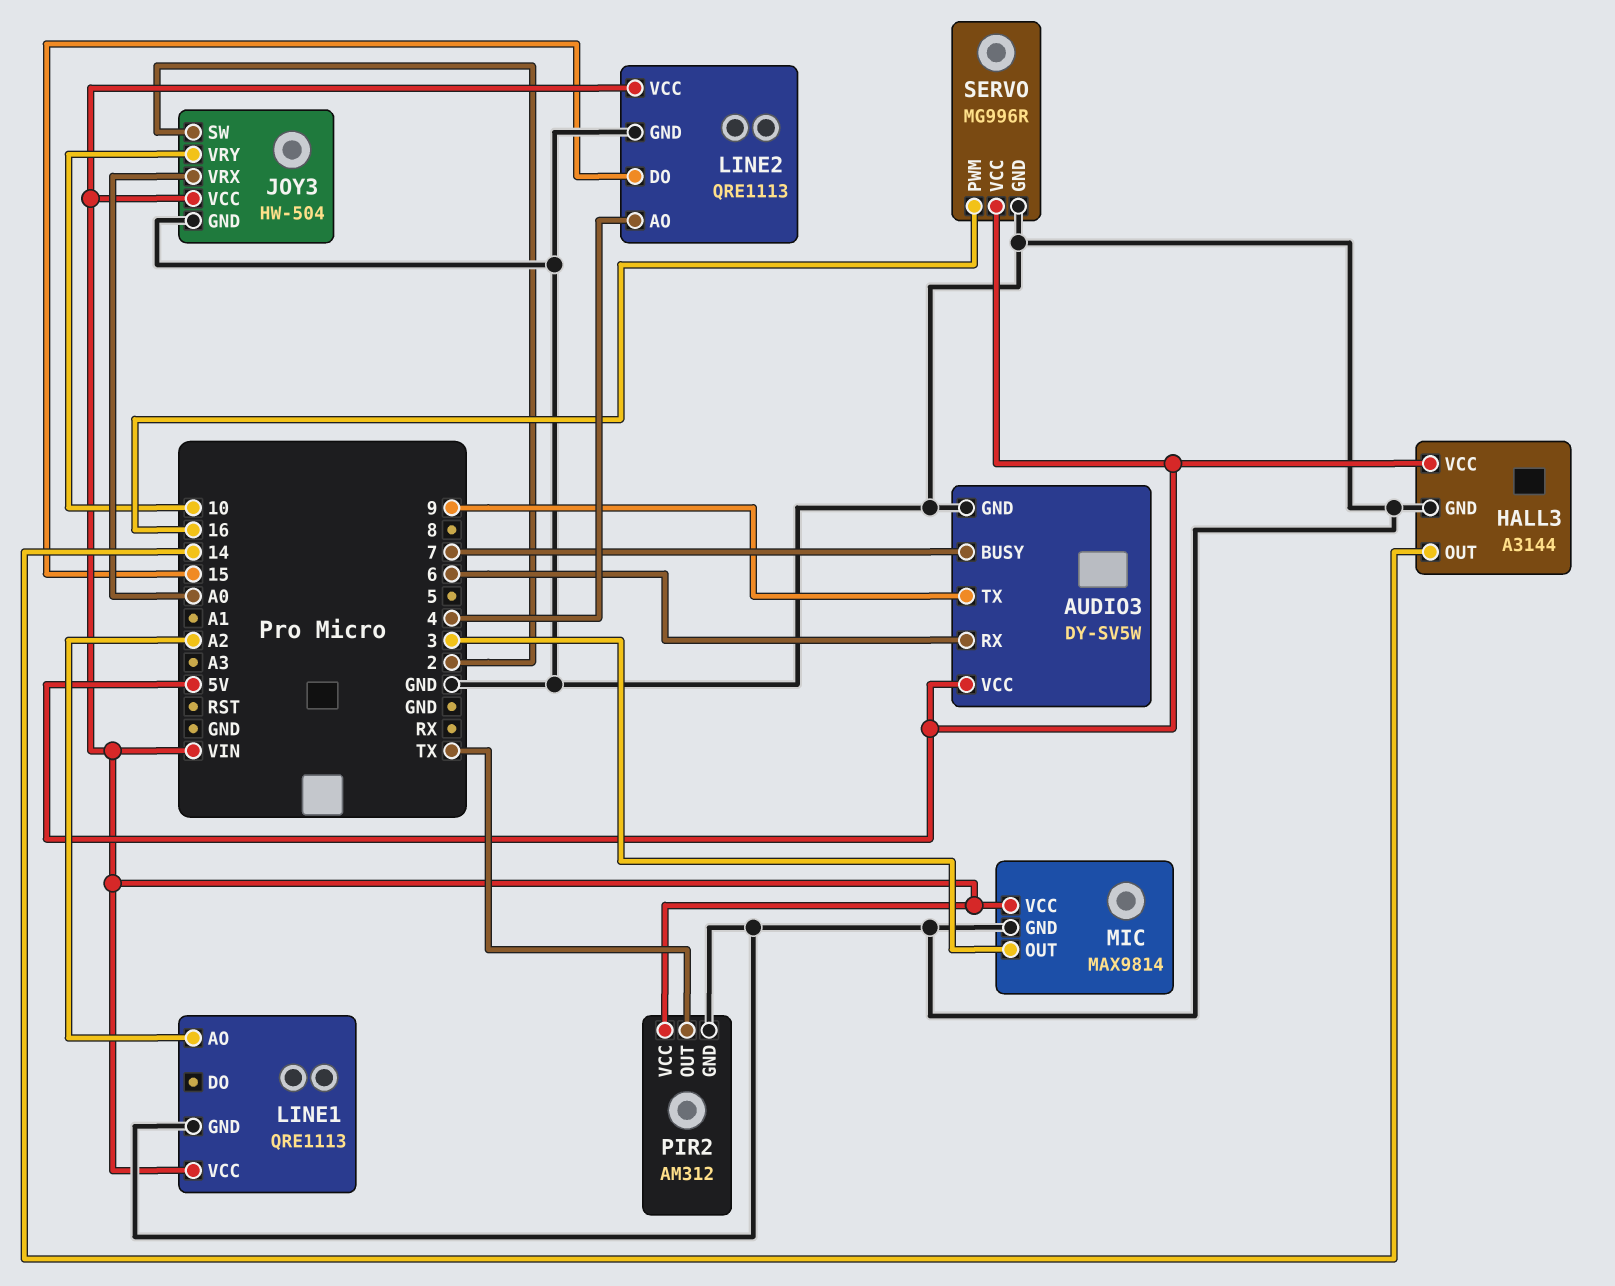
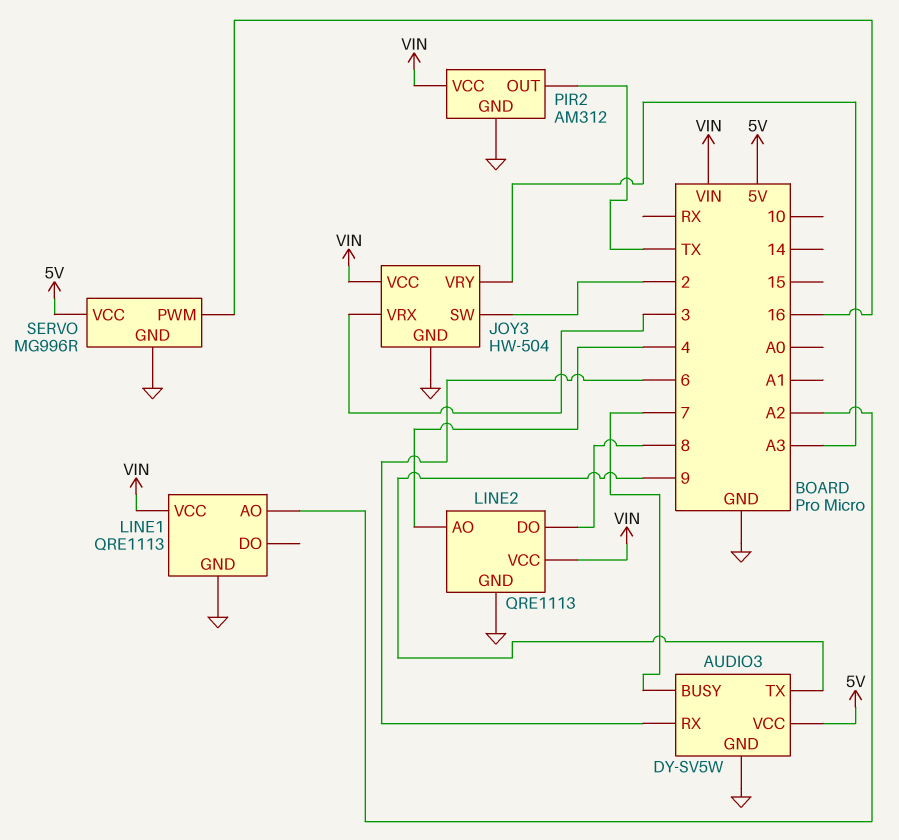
HALL3: A3144 -> none
HALL3 pin GND: GND -> none
HALL3 pin OUT: 14 -> none
HALL3 pin VCC: 5V -> none
JOY3 pin VRX: A0 -> 3
JOY3 pin VRY: 10 -> A3
LINE2 pin DO: 15 -> 8
MIC: MAX9814 -> none
MIC pin GND: GND -> none
MIC pin OUT: 3 -> none
MIC pin VCC: VIN -> none

